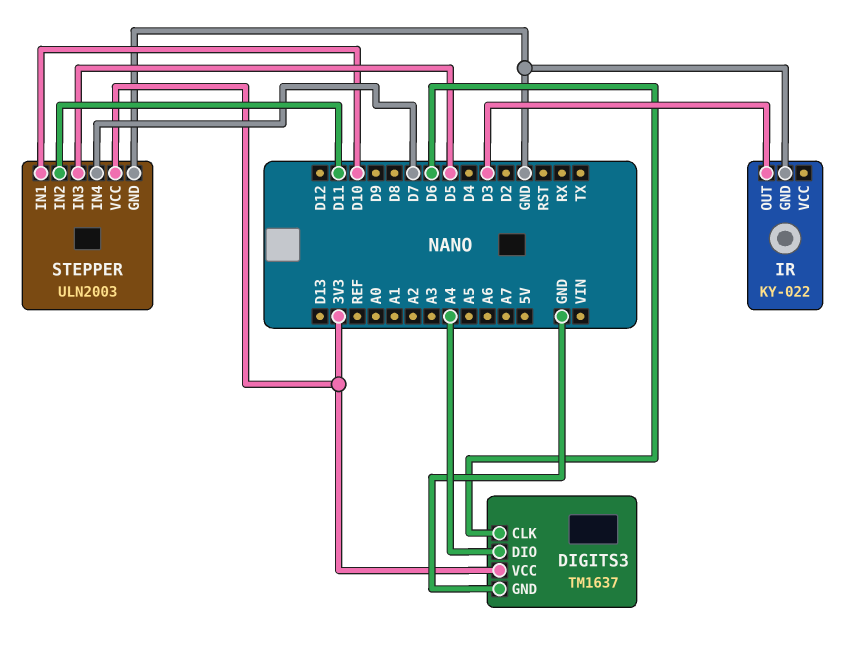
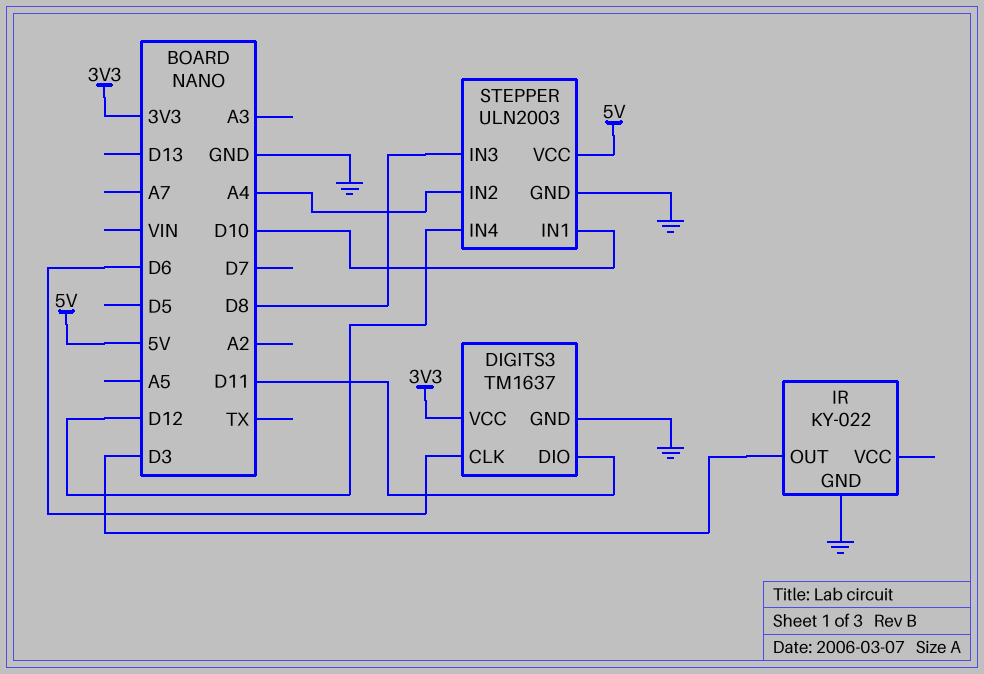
DIGITS3 pin DIO: A4 -> D11
STEPPER pin IN2: D11 -> A4
STEPPER pin IN3: D5 -> D8
STEPPER pin IN4: D7 -> D12
STEPPER pin VCC: 3V3 -> 5V

